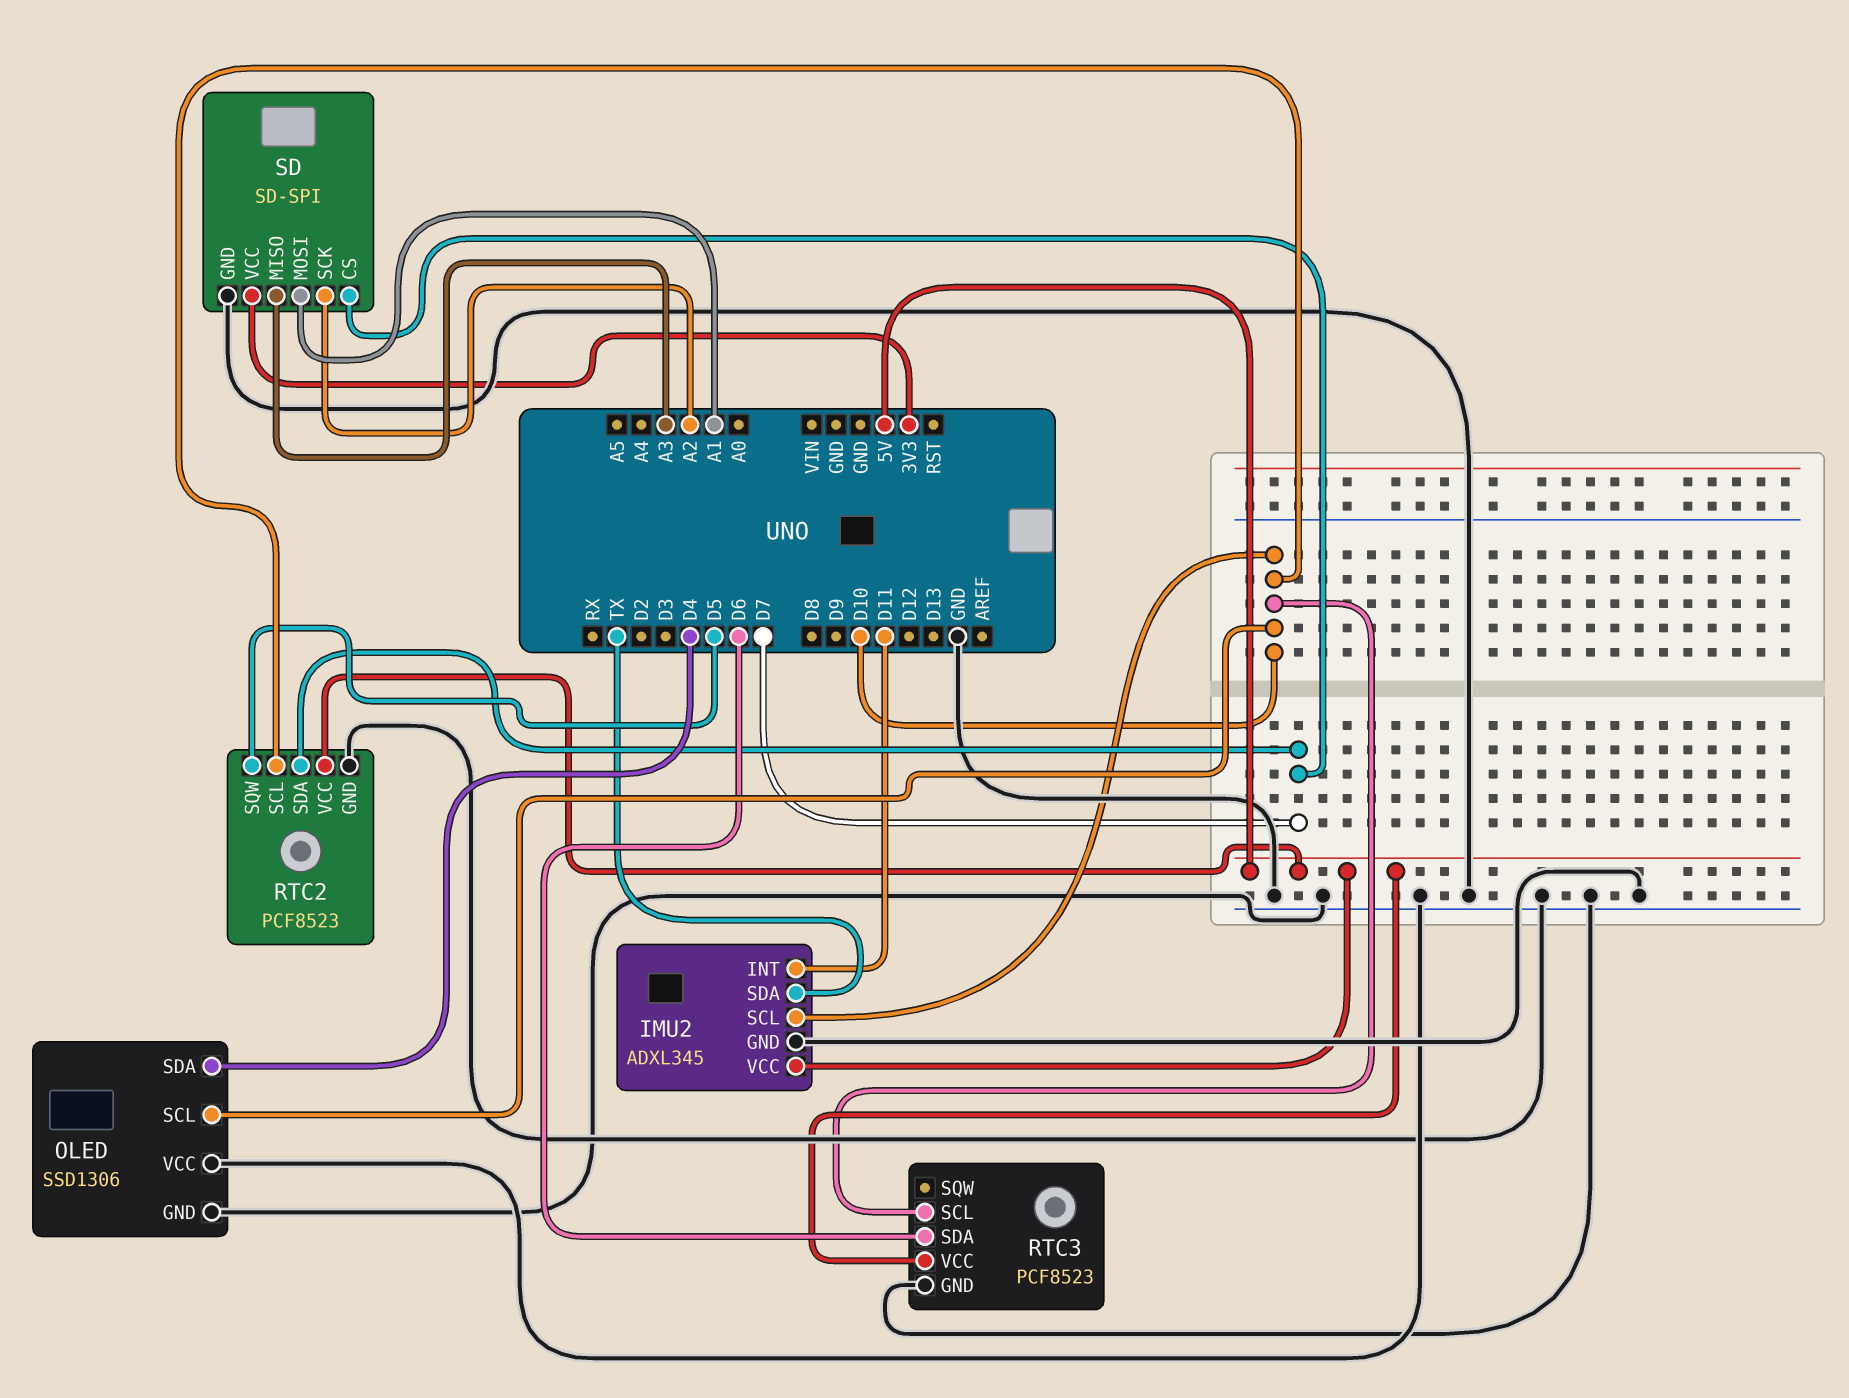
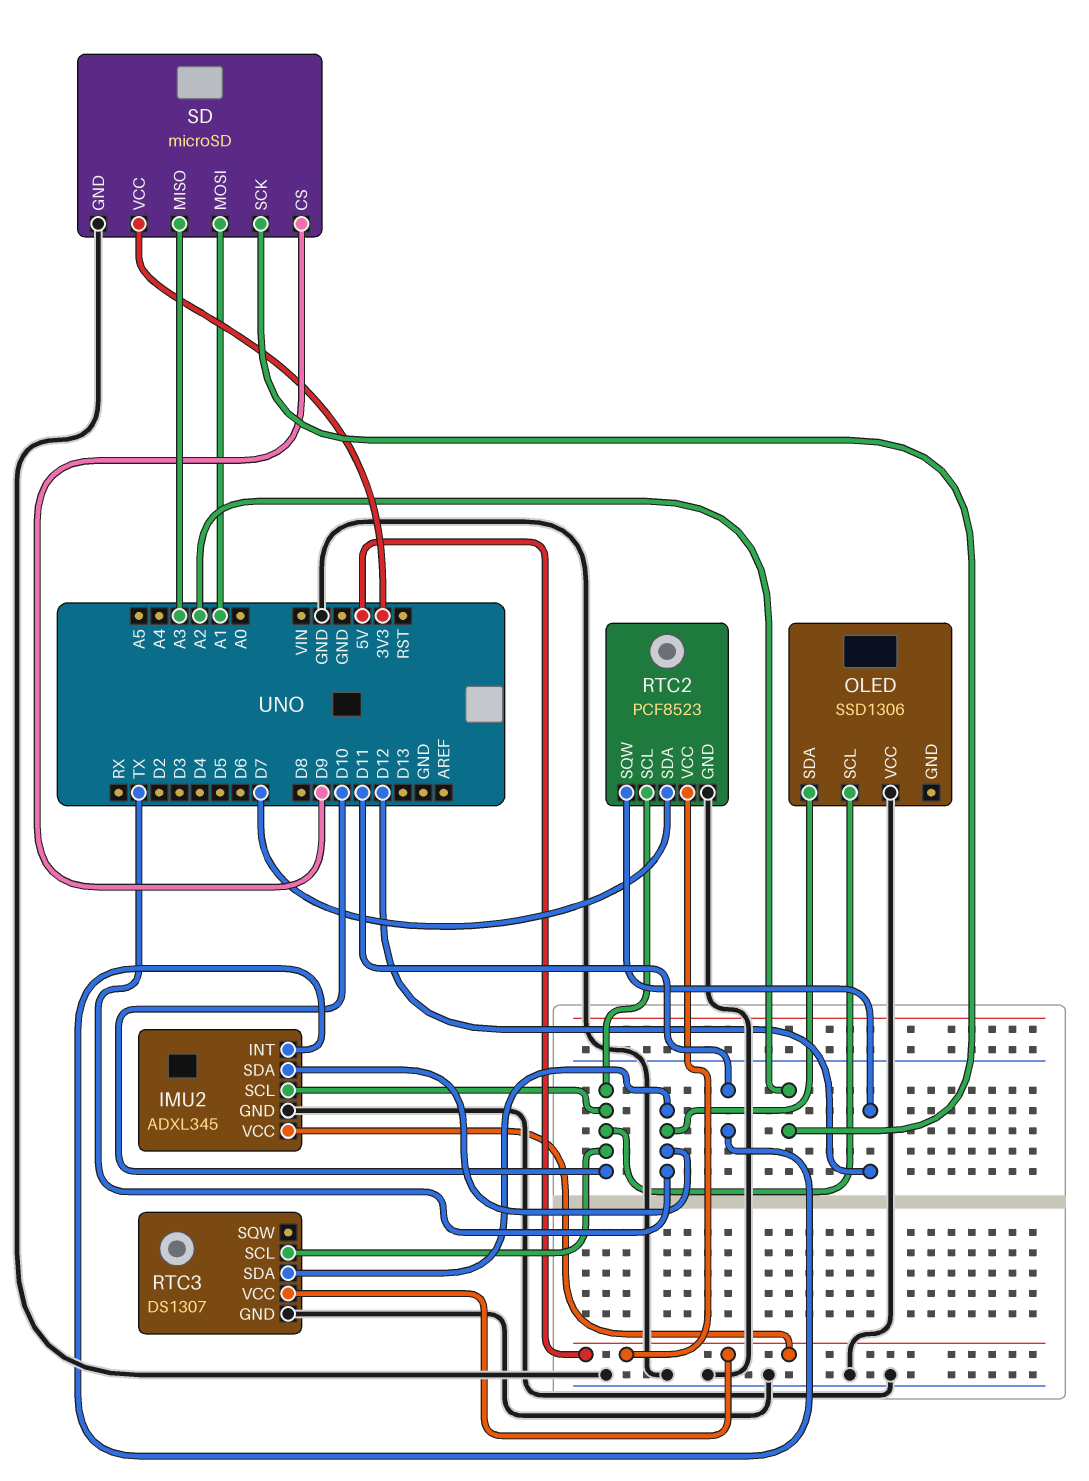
OLED pin GND: GND -> none
OLED pin SDA: D4 -> TX
RTC2 pin SQW: D5 -> D12
RTC3: PCF8523 -> DS1307
RTC3 pin SDA: D6 -> TX
SD: SD-SPI -> microSD
SD pin CS: D7 -> D9

